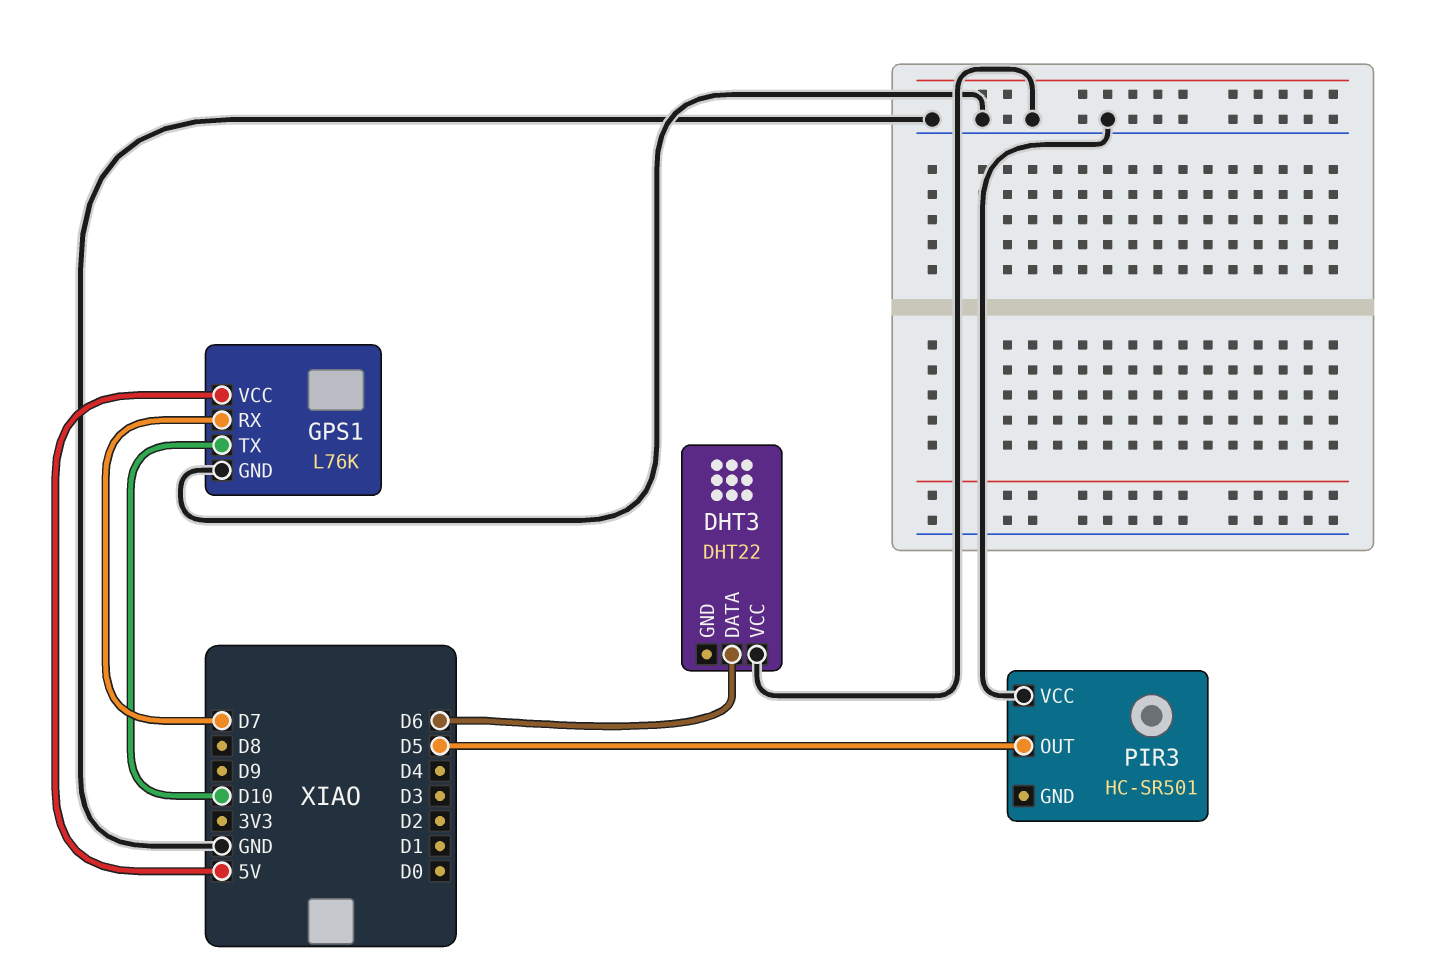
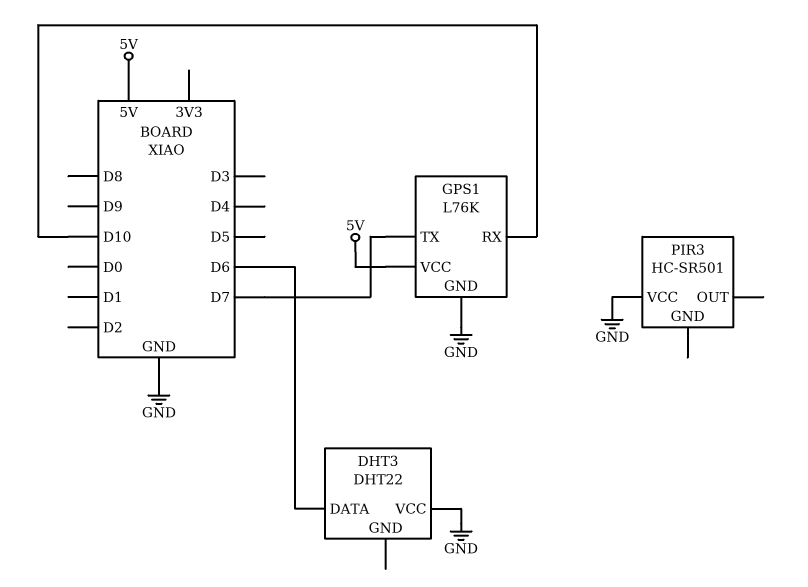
GPS1 pin RX: D7 -> D10
GPS1 pin TX: D10 -> D7
PIR3 pin OUT: D5 -> none

